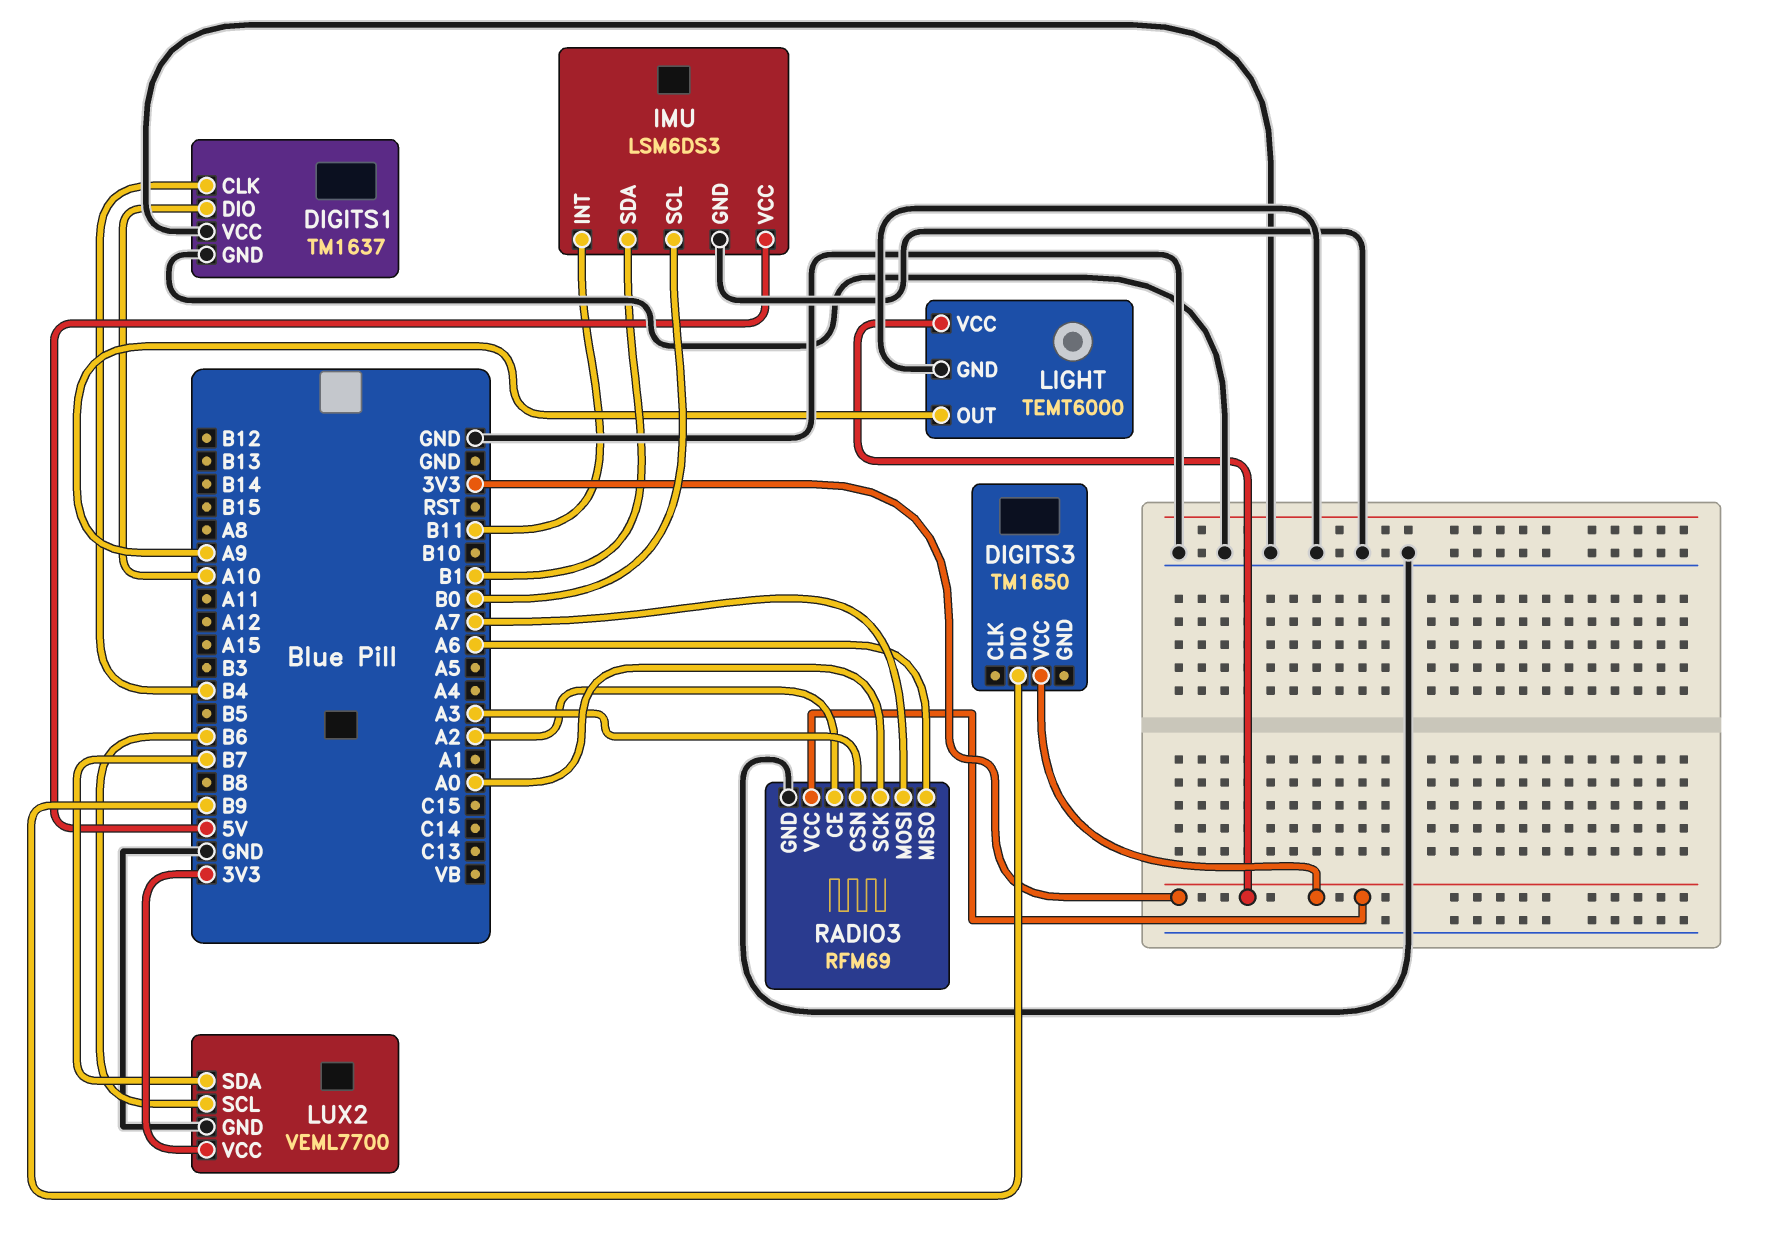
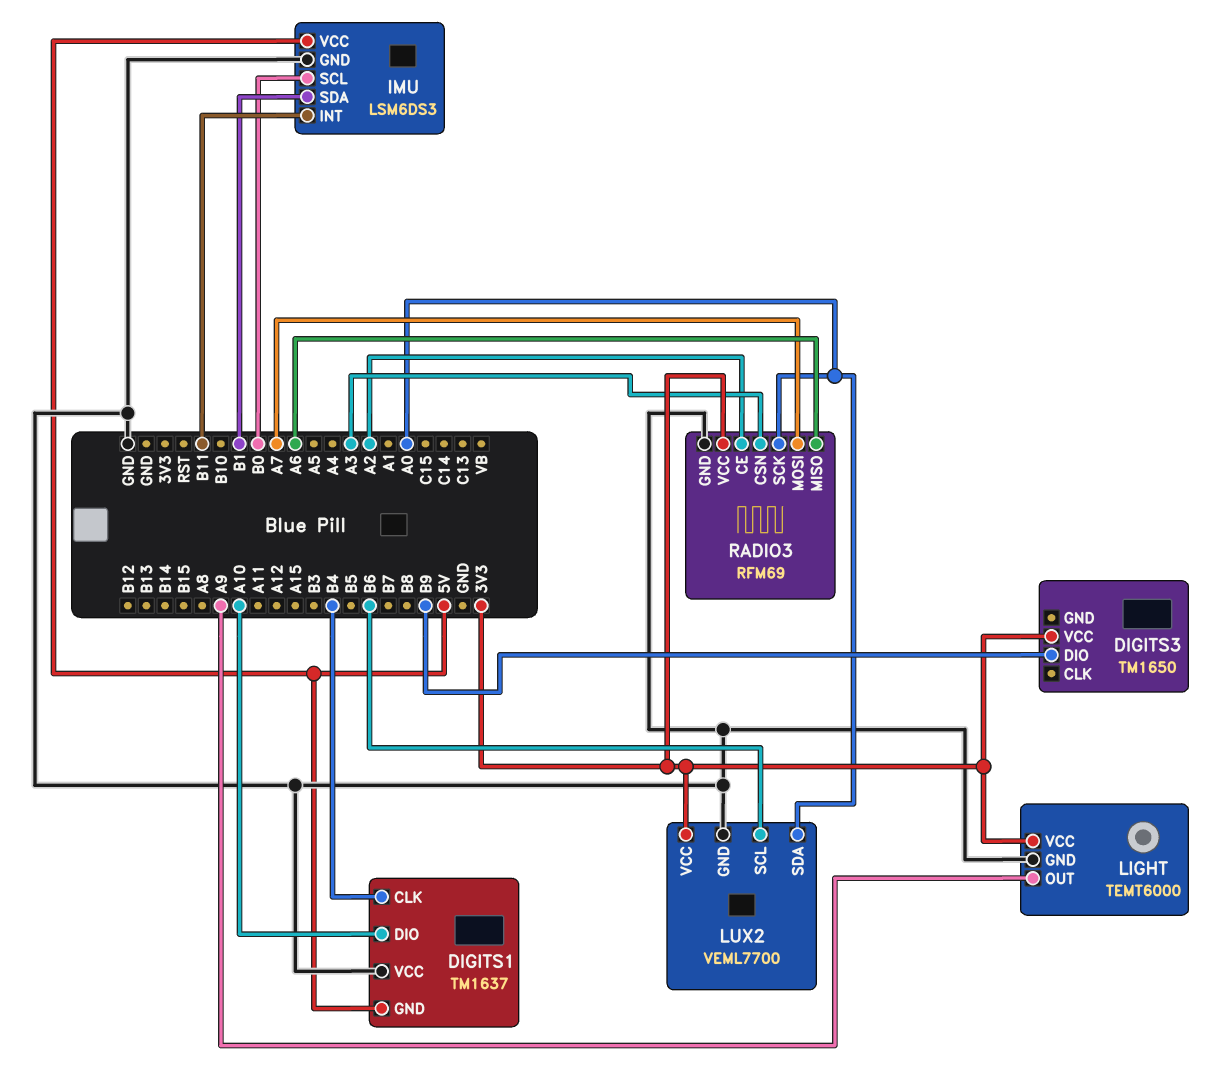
DIGITS1 pin GND: GND -> 5V
LUX2 pin SDA: B7 -> A0

